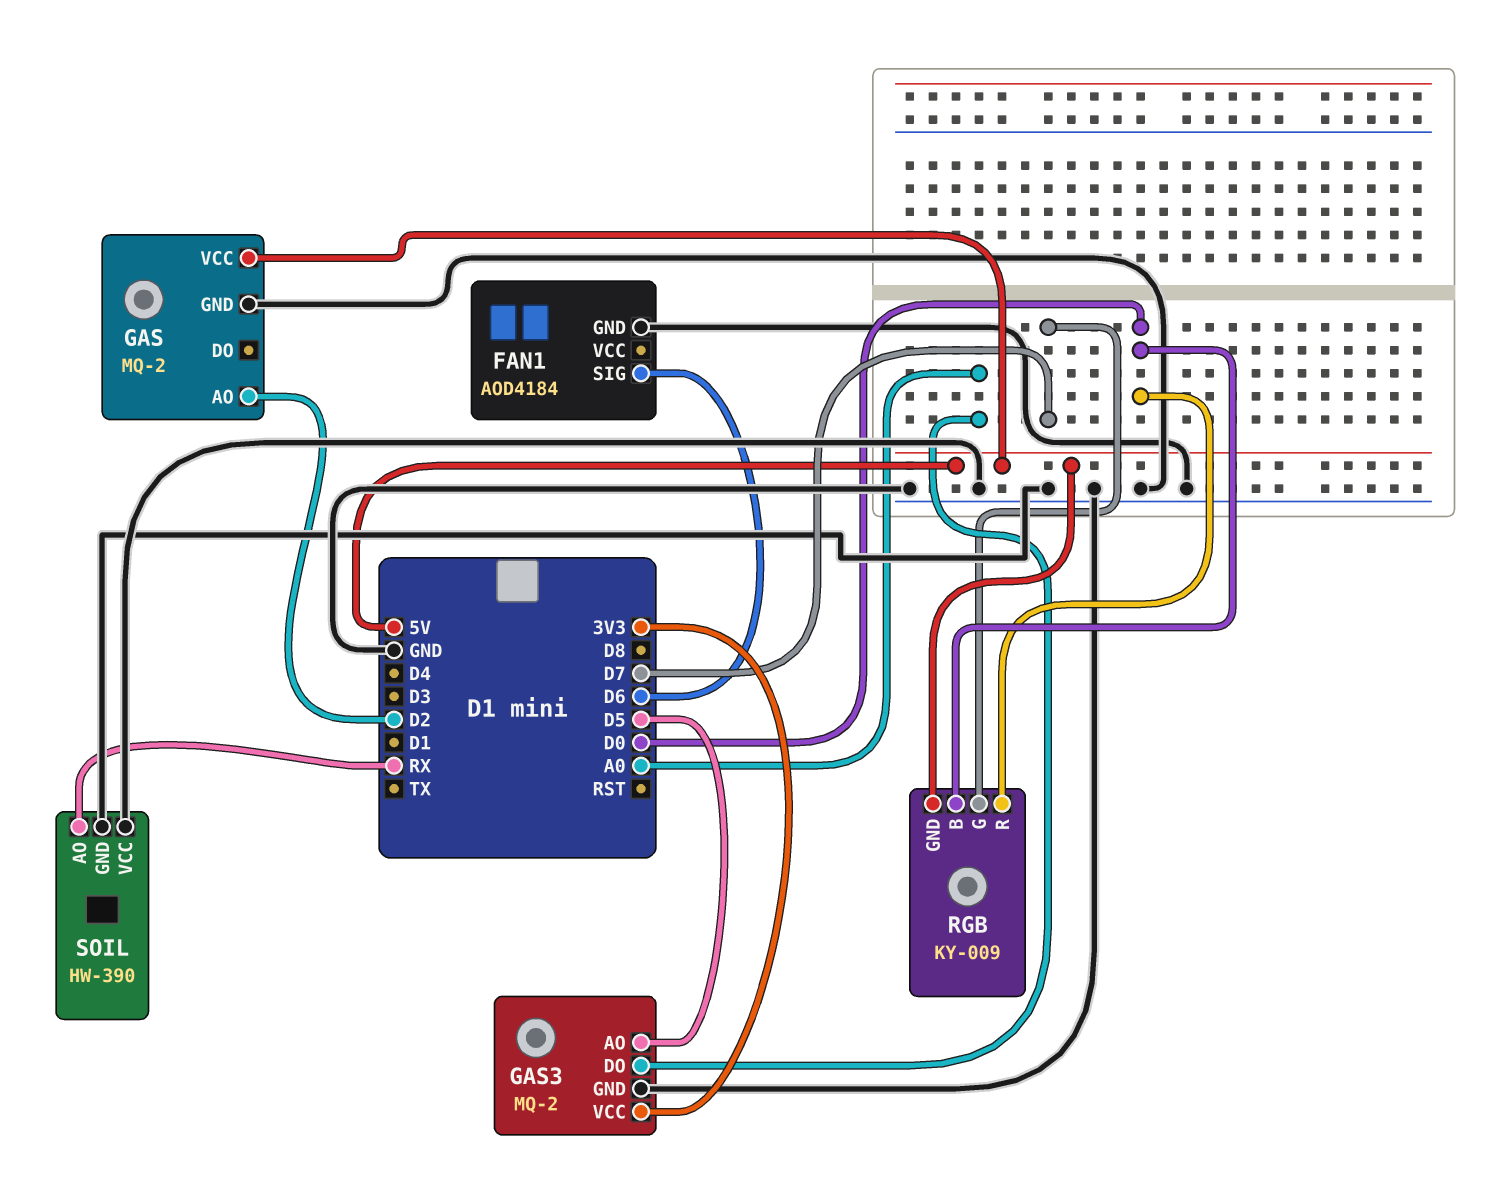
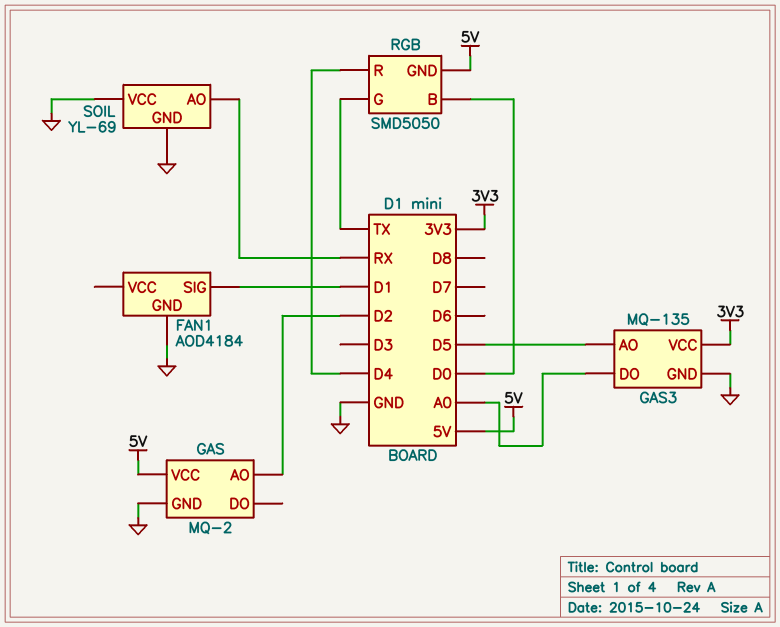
FAN1 pin SIG: D6 -> D1
GAS3: MQ-2 -> MQ-135
RGB: KY-009 -> SMD5050
RGB pin G: D7 -> TX
RGB pin R: D0 -> D4
SOIL: HW-390 -> YL-69

